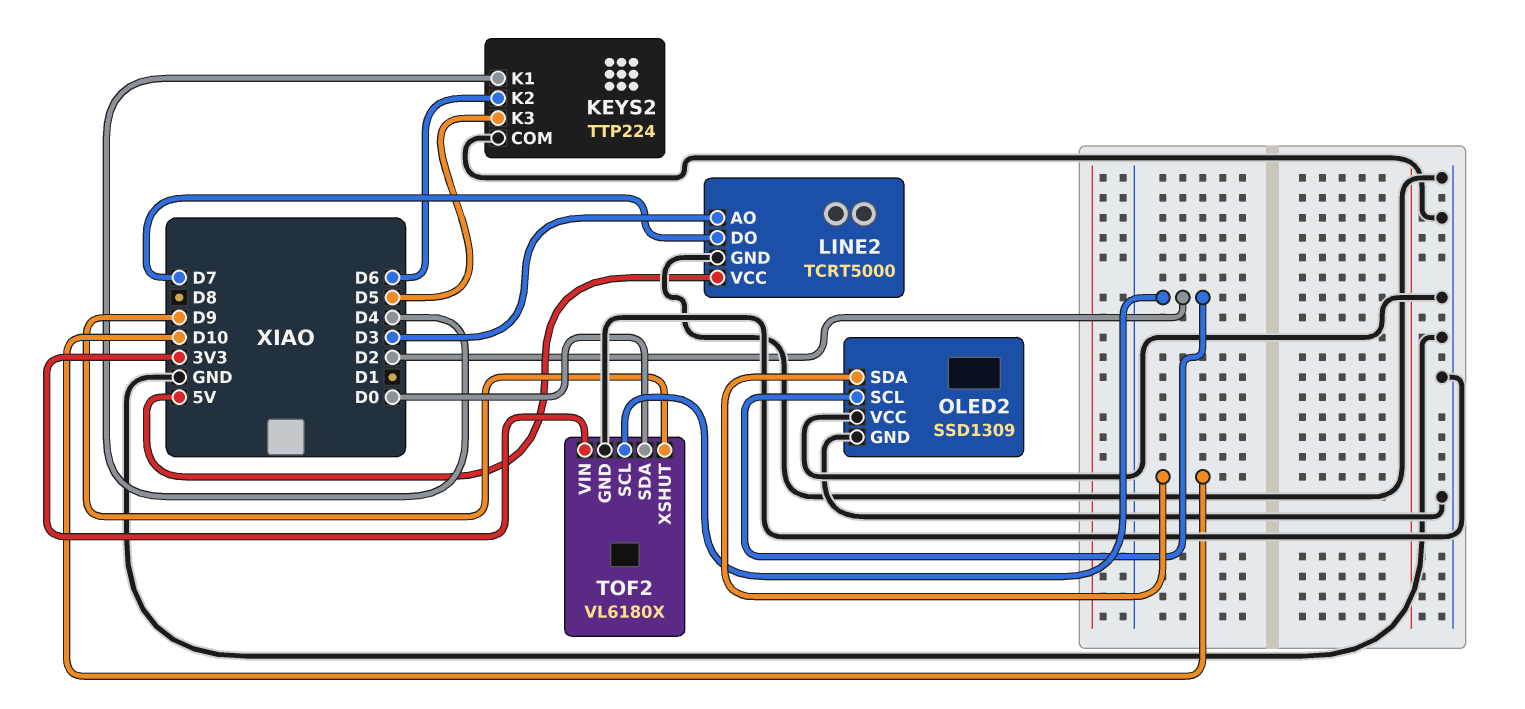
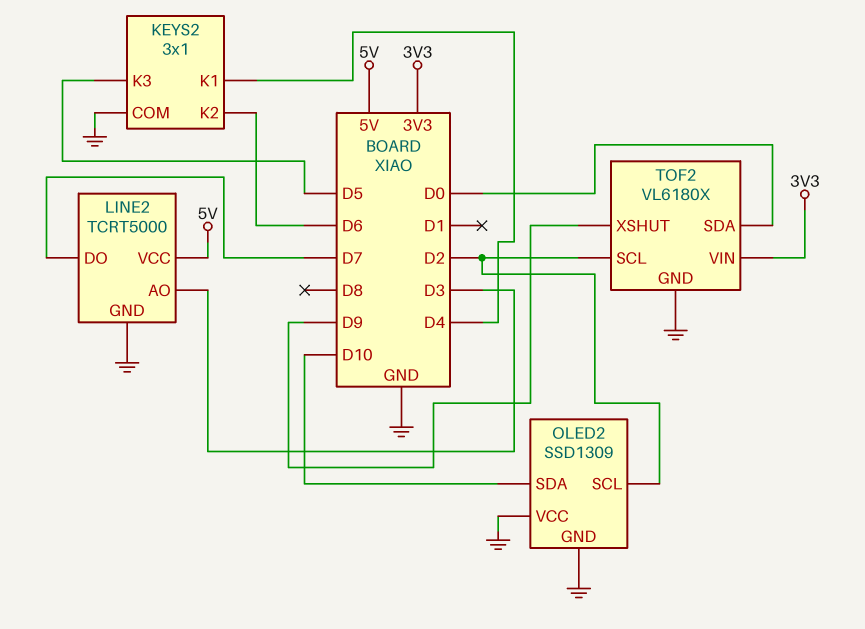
KEYS2: TTP224 -> 3x1

